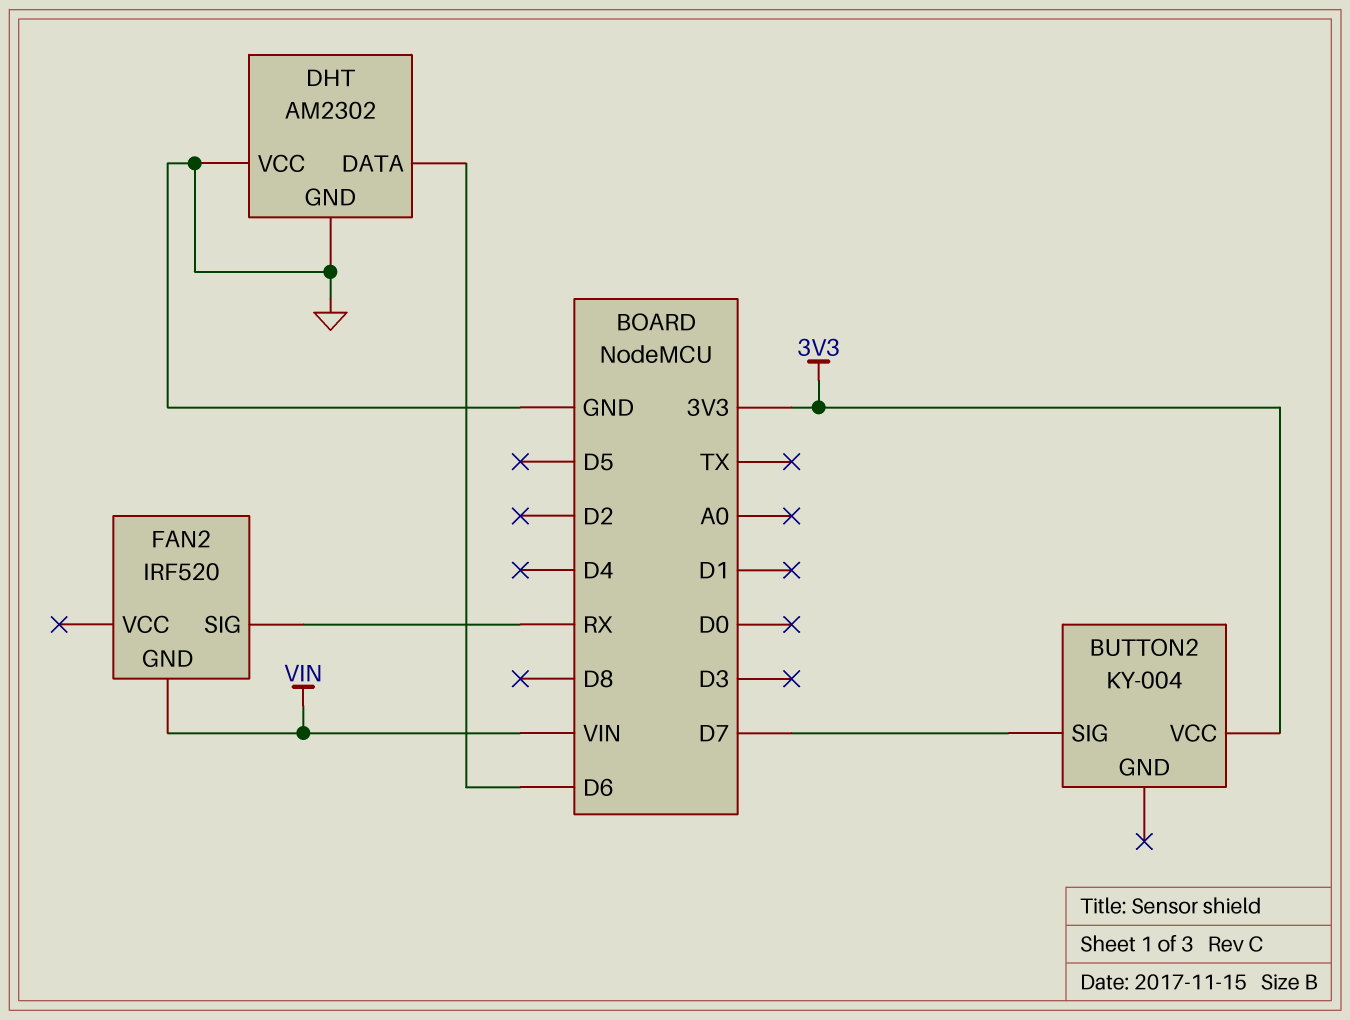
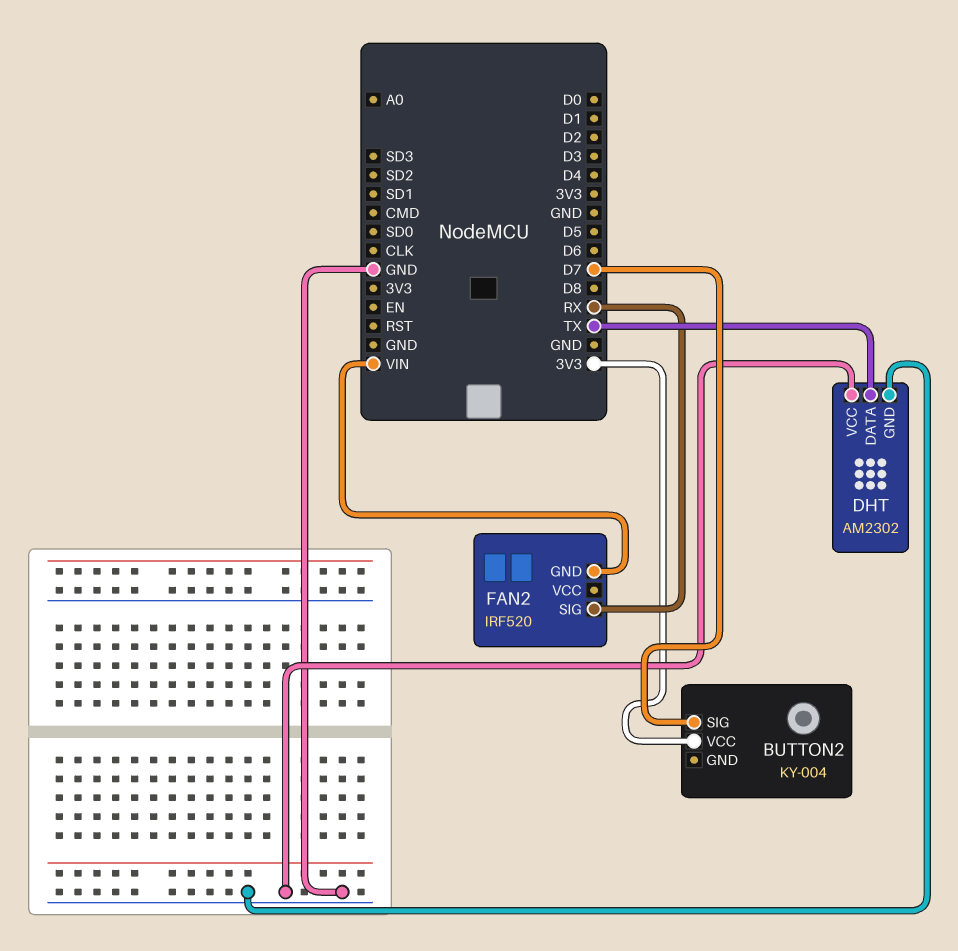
DHT pin DATA: D6 -> TX

